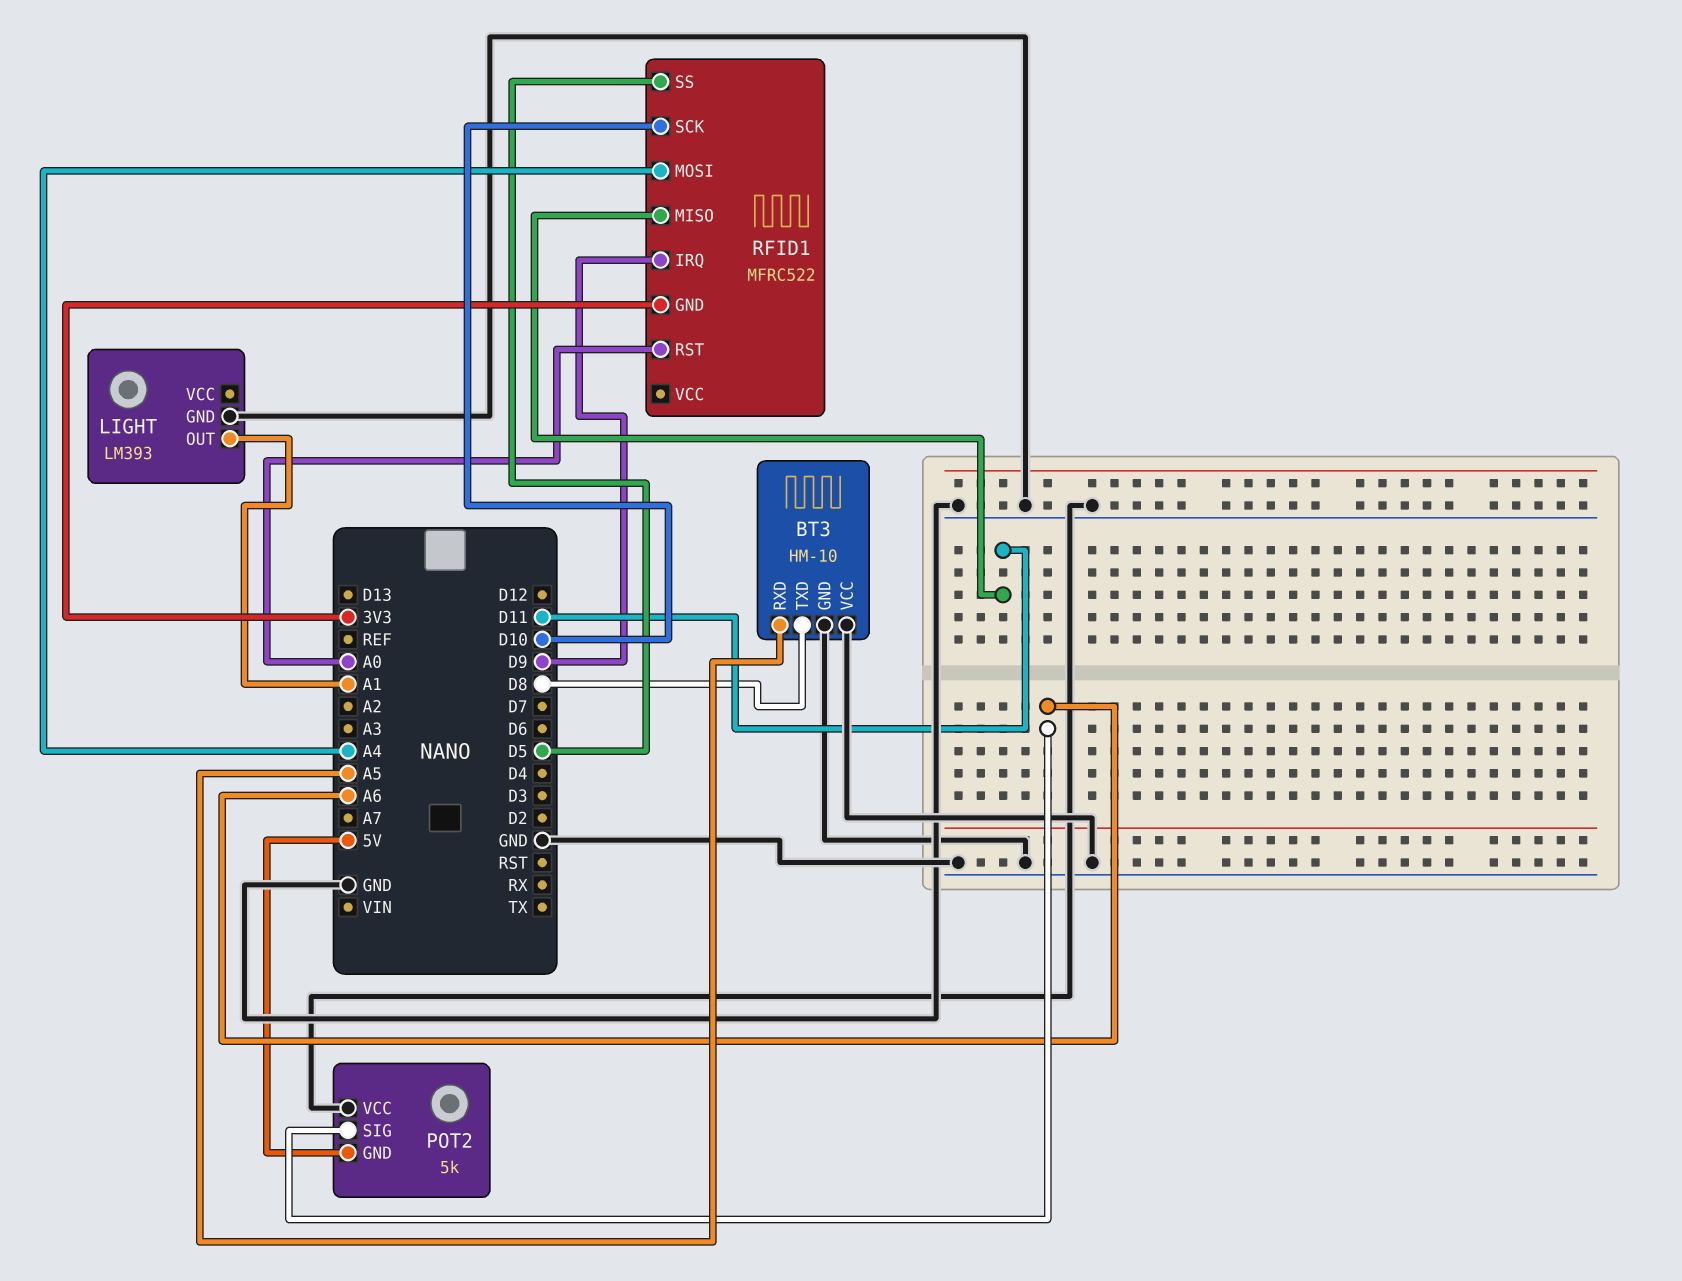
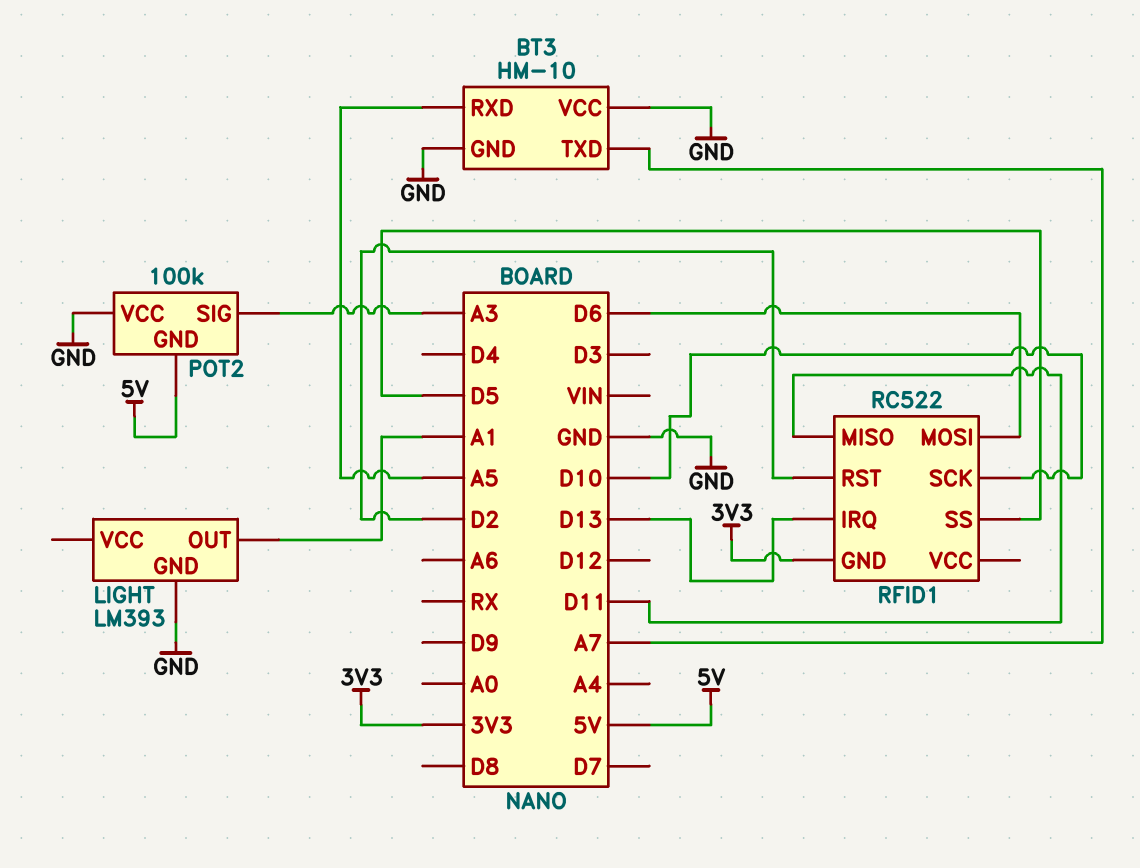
BT3 pin TXD: D8 -> A7
POT2: 5k -> 100k
POT2 pin SIG: A6 -> A3
RFID1: MFRC522 -> RC522
RFID1 pin IRQ: D9 -> D13
RFID1 pin MOSI: A4 -> D6
RFID1 pin RST: A0 -> D2

